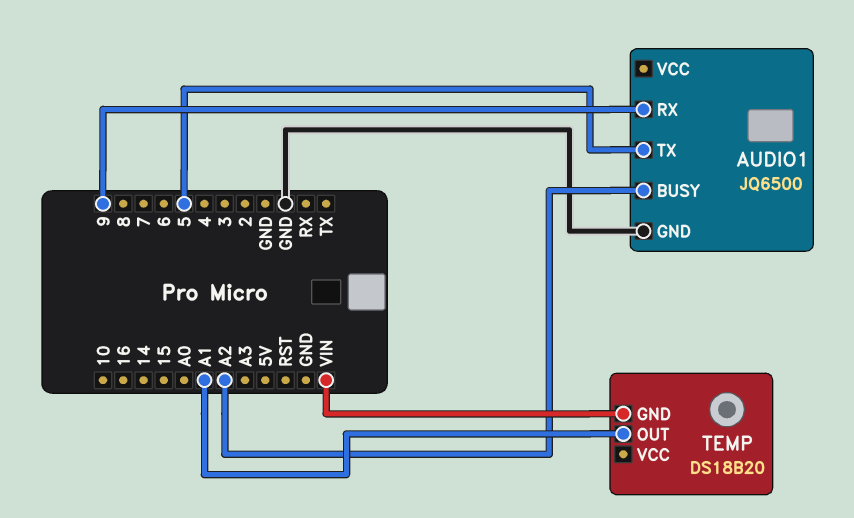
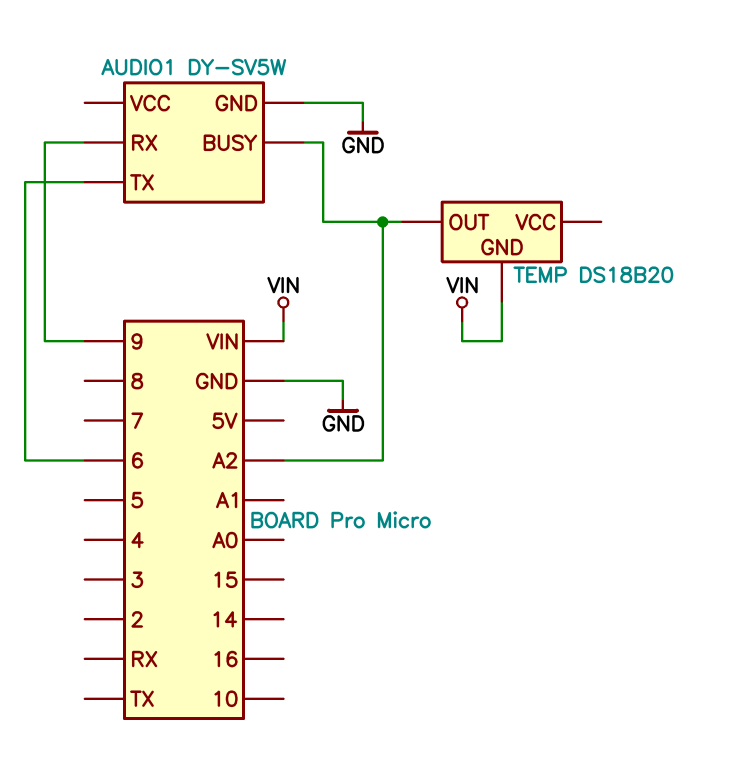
AUDIO1: JQ6500 -> DY-SV5W
AUDIO1 pin TX: 5 -> 6
TEMP pin OUT: A1 -> A2

